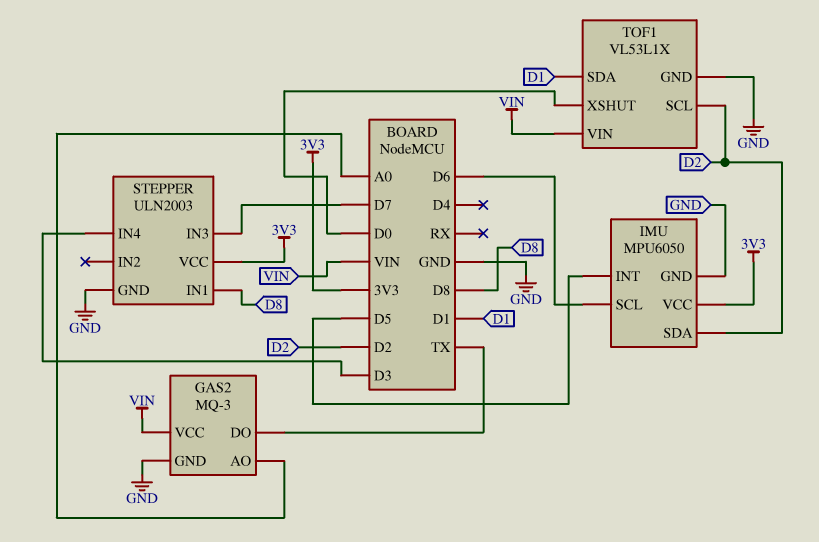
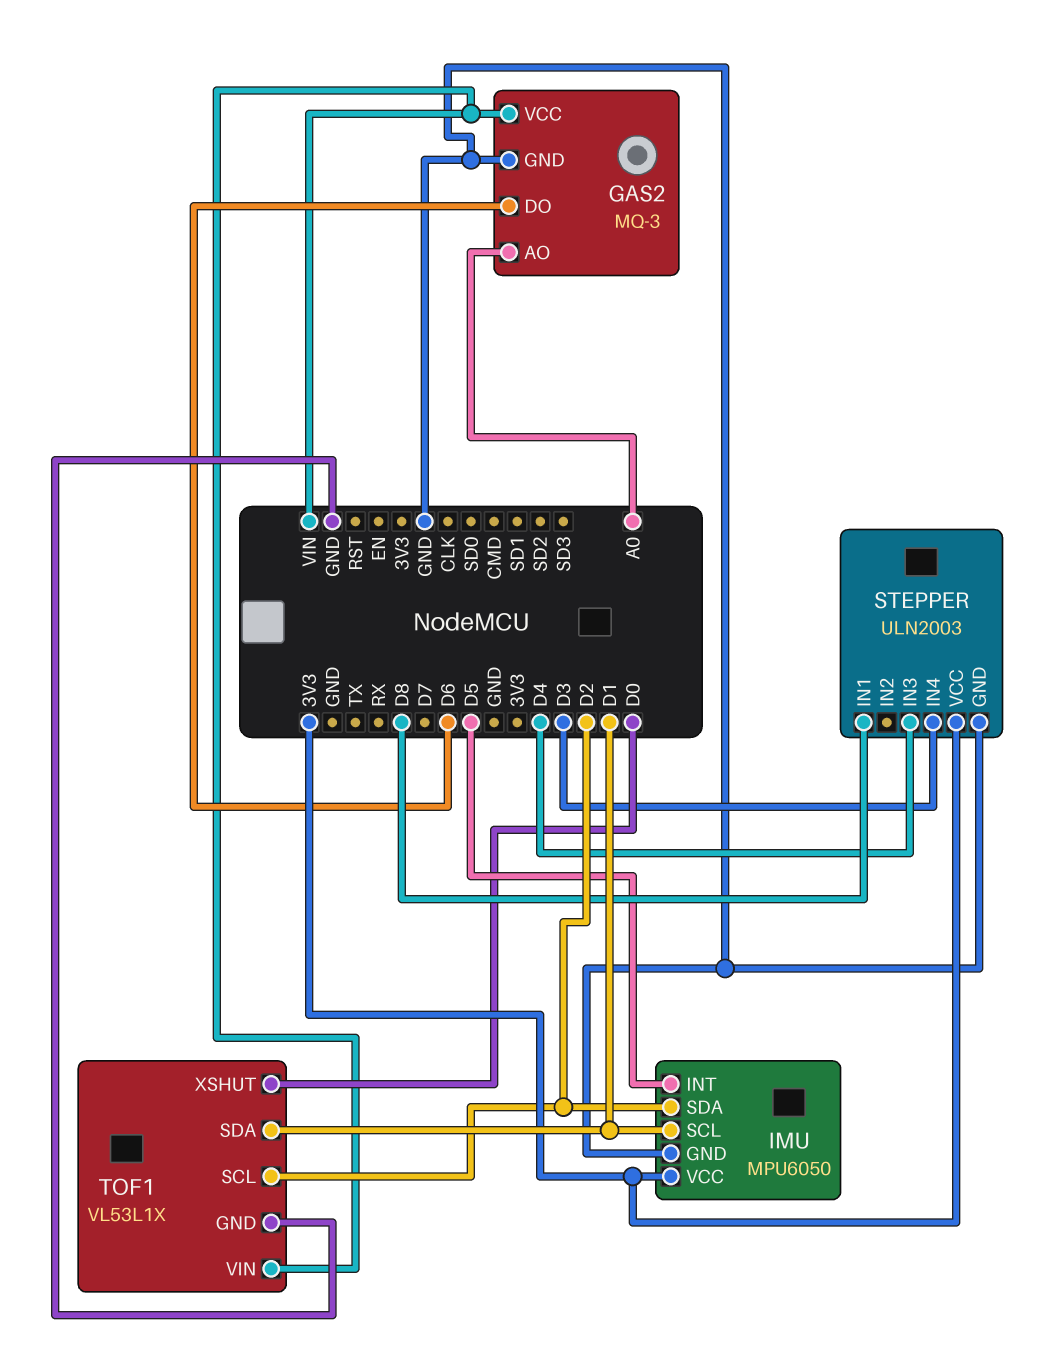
GAS2 pin DO: TX -> D6
IMU pin SCL: D6 -> D1
STEPPER pin IN3: D7 -> D4

